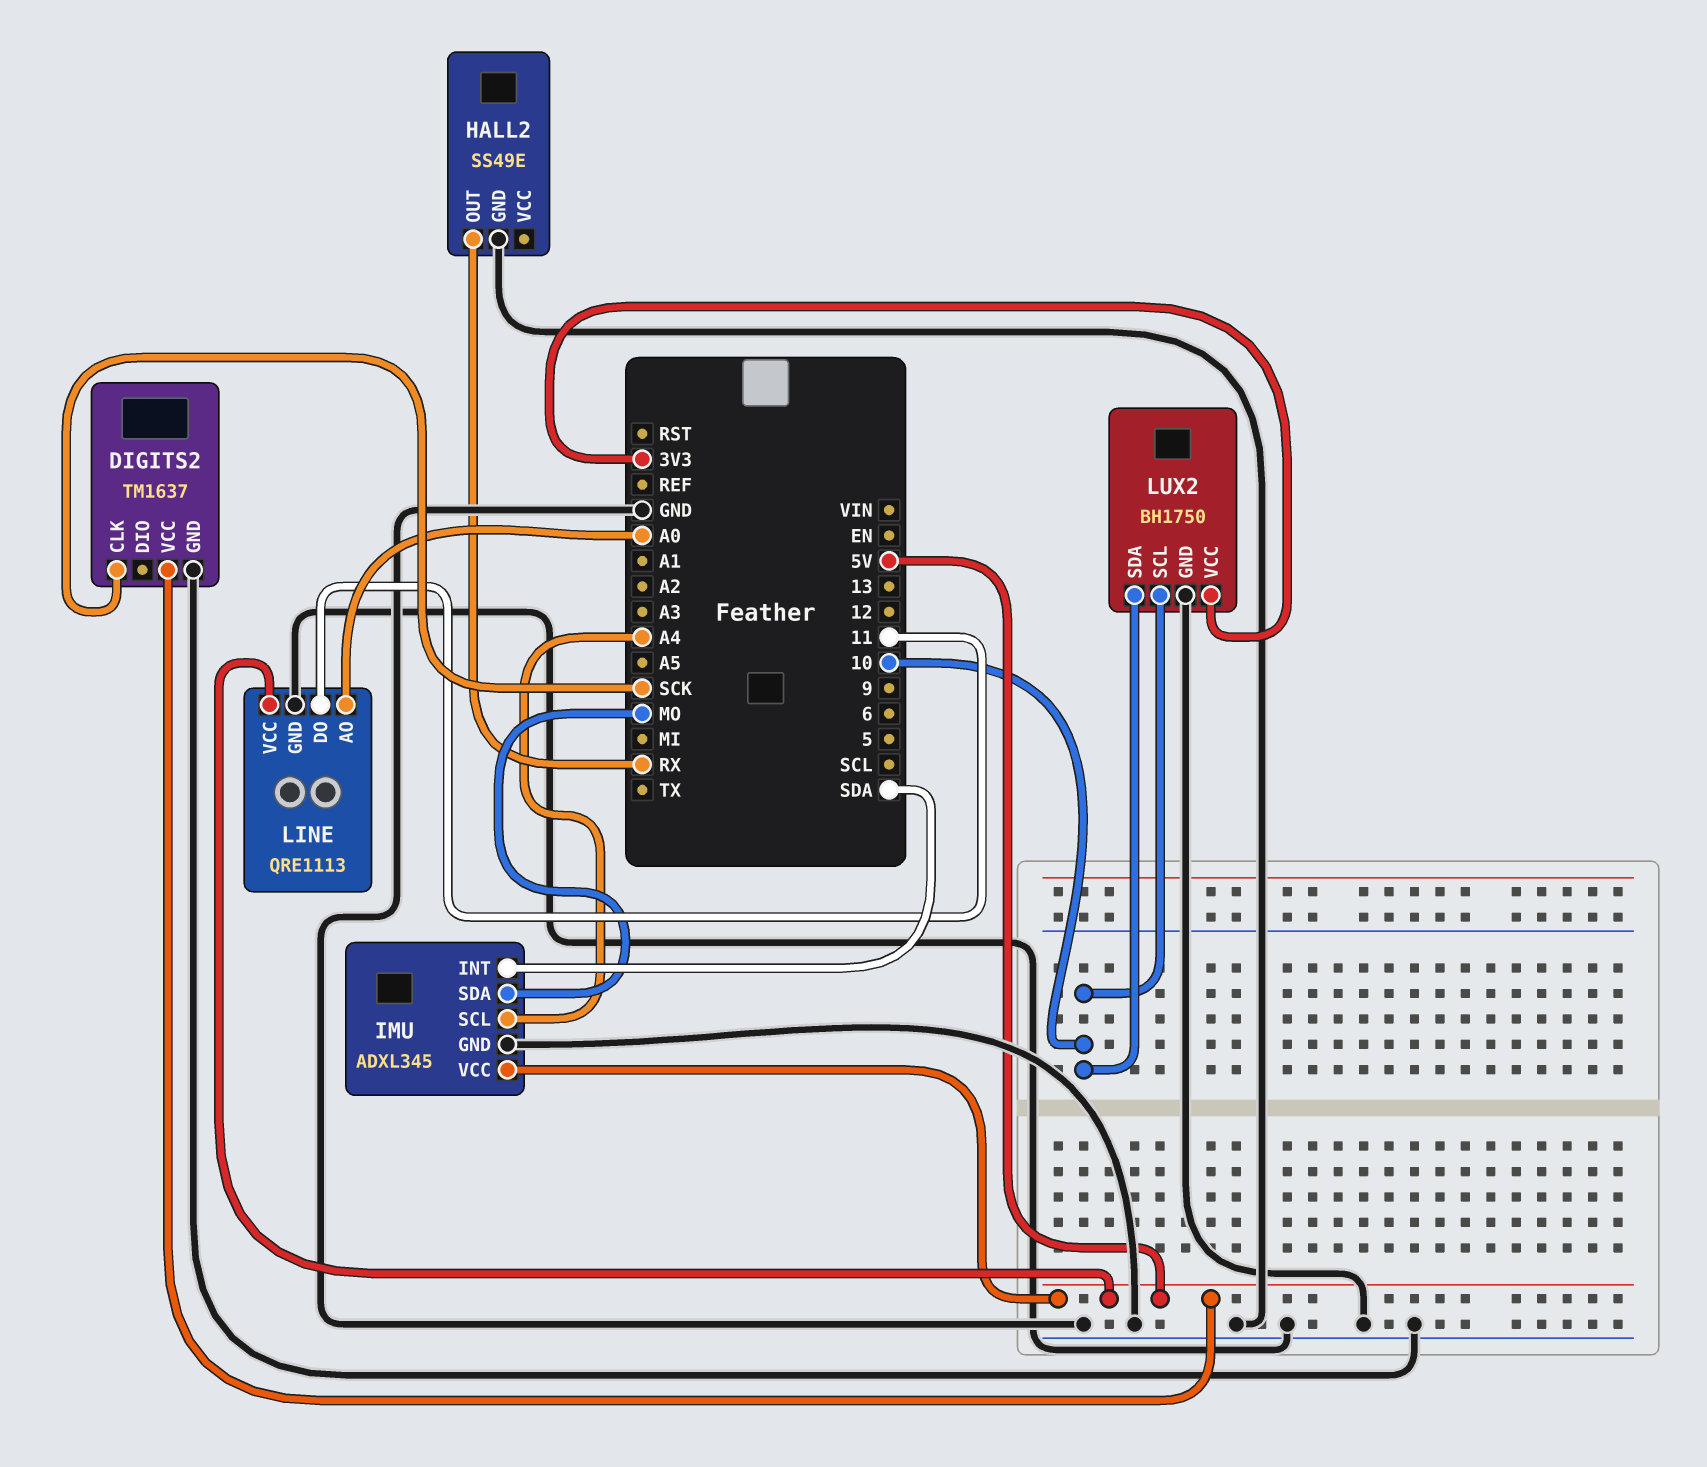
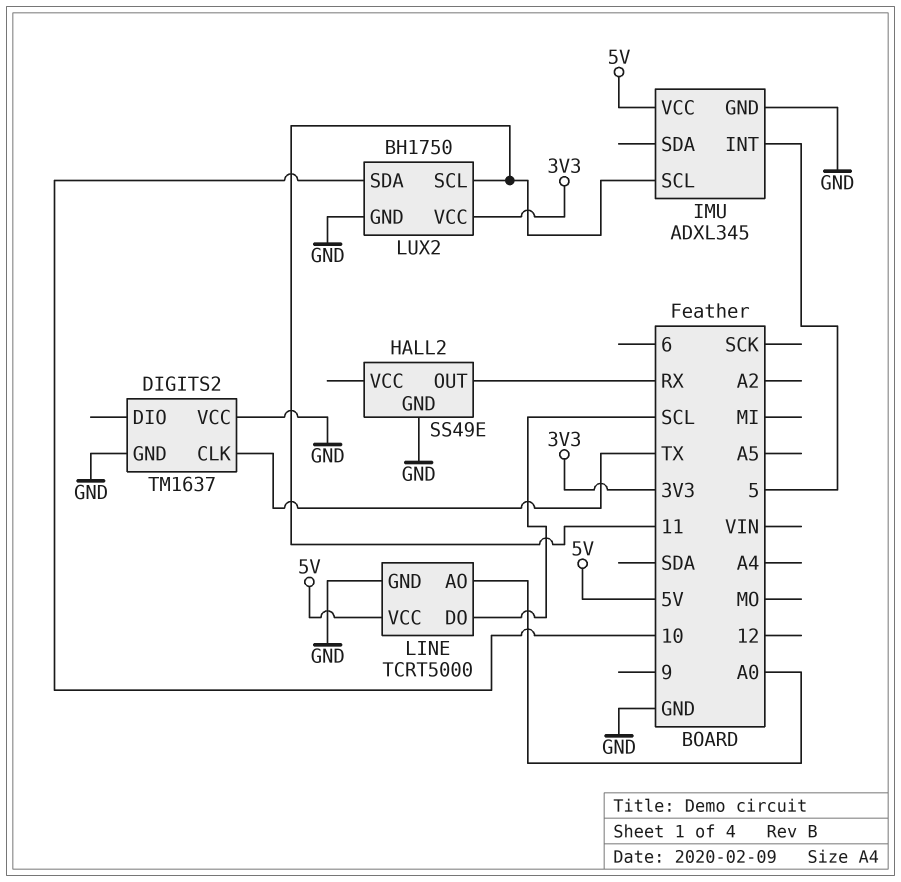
DIGITS2 pin CLK: SCK -> TX
DIGITS2 pin VCC: 5V -> GND
IMU pin INT: SDA -> 5
IMU pin SCL: A4 -> 11
IMU pin SDA: MO -> none
LINE: QRE1113 -> TCRT5000
LINE pin DO: 11 -> SCL
LUX2 pin SCL: 10 -> 11

